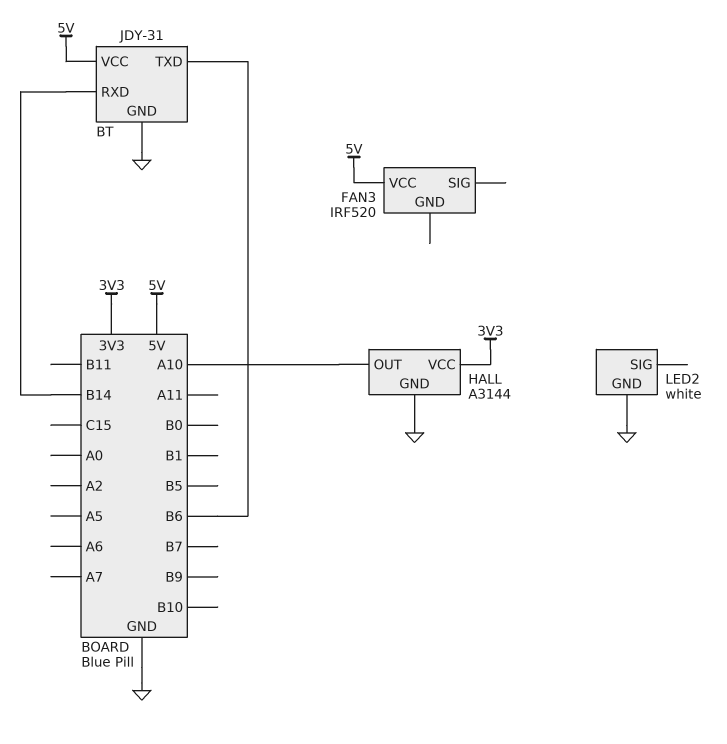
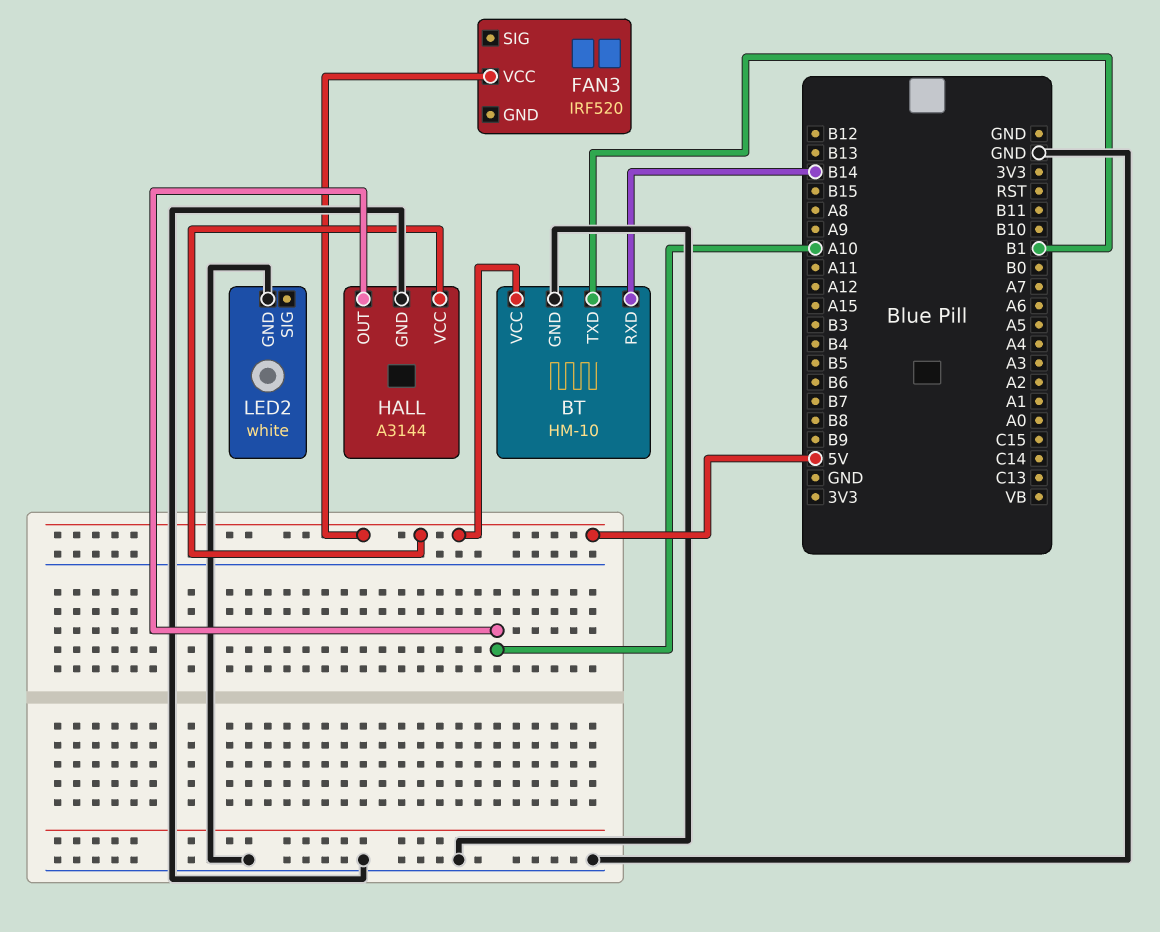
BT: JDY-31 -> HM-10
BT pin TXD: B6 -> B1
HALL pin VCC: 3V3 -> 5V

